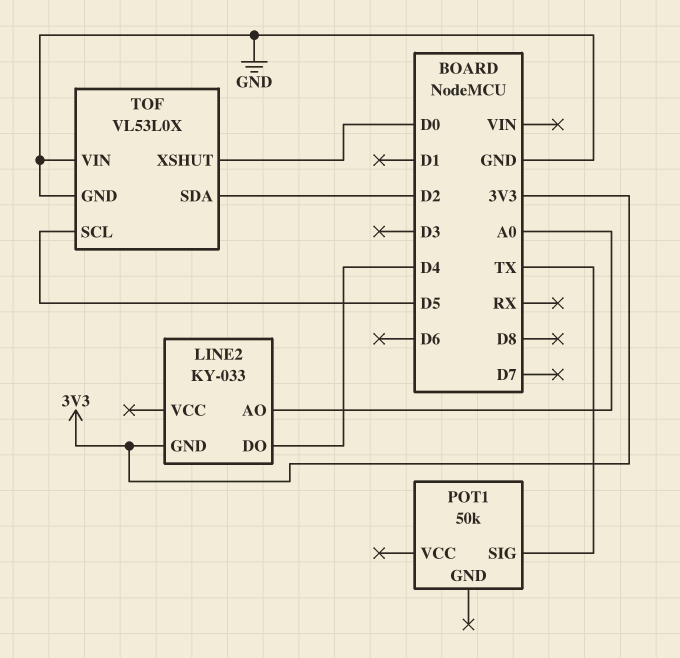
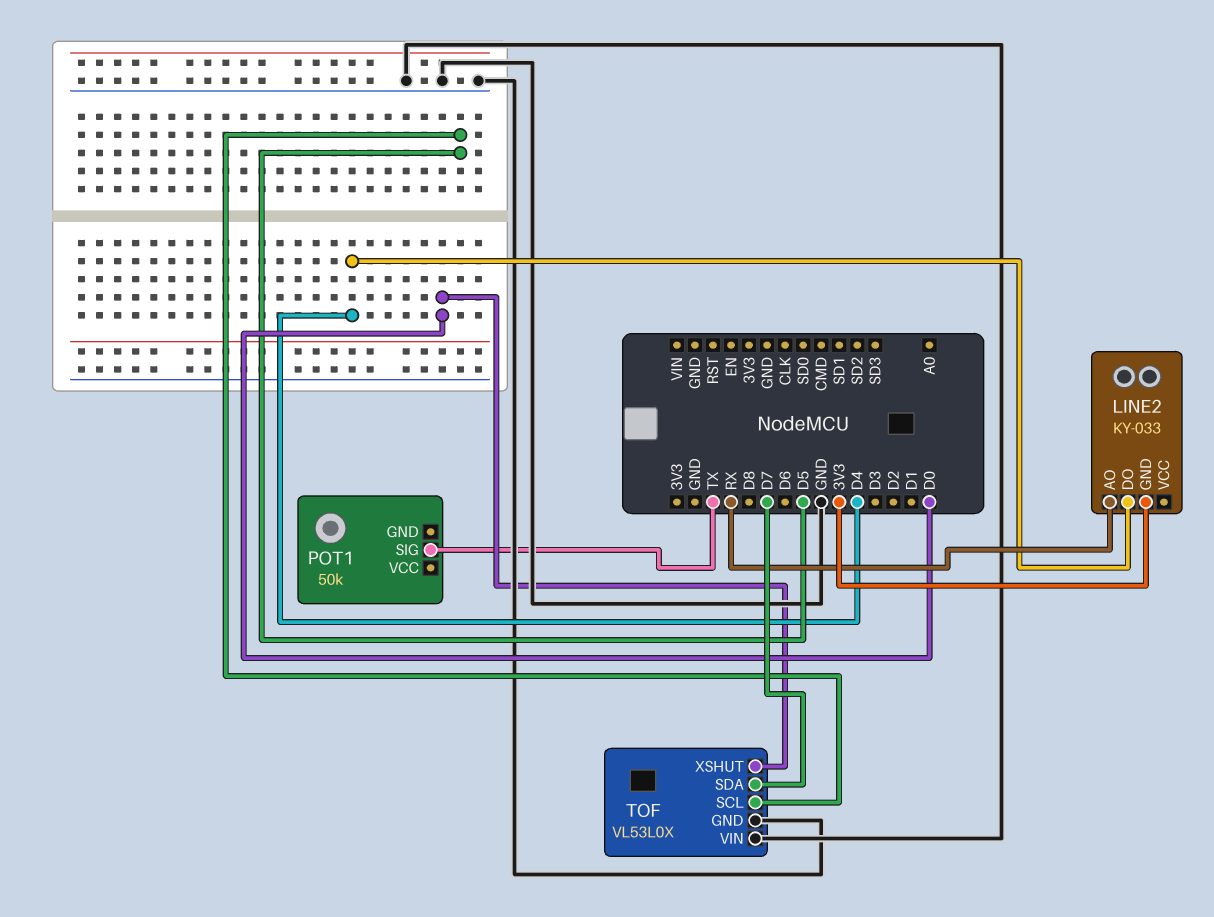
LINE2 pin AO: A0 -> RX
TOF pin SDA: D2 -> D7

